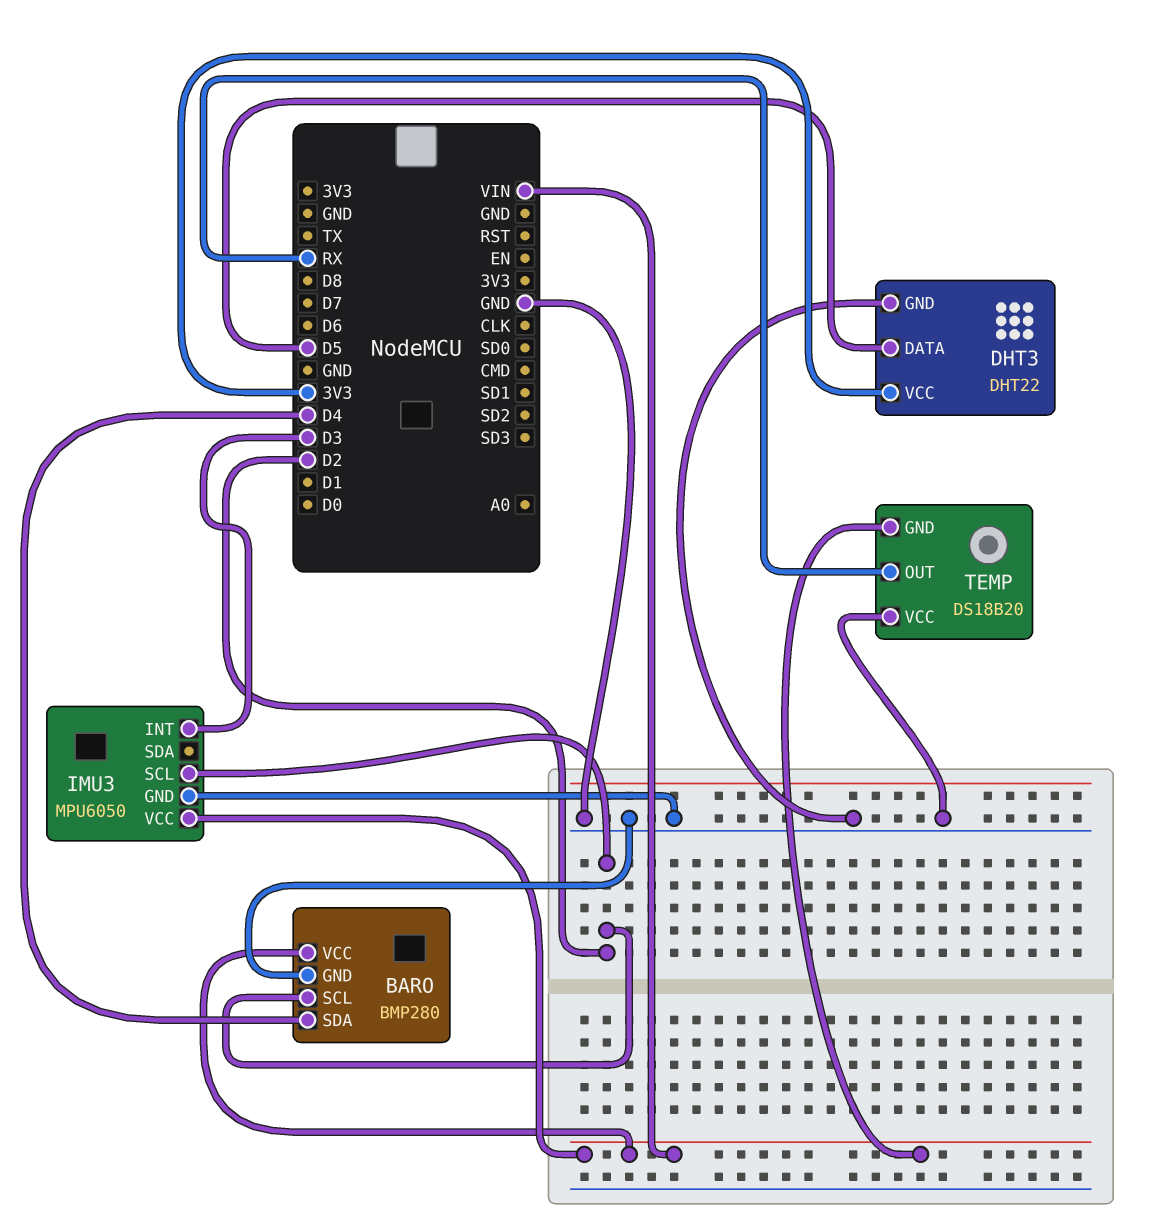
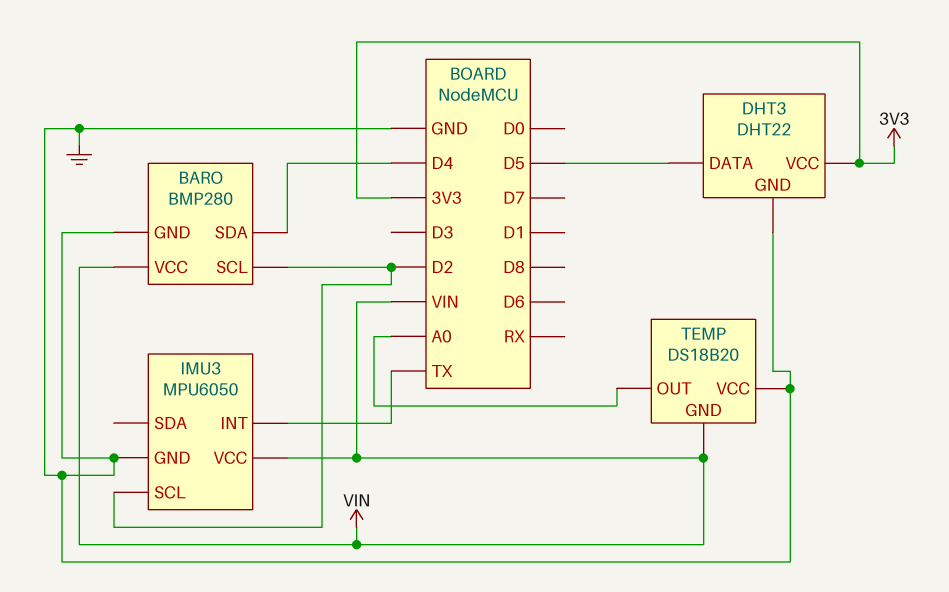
IMU3 pin INT: D3 -> TX
TEMP pin OUT: RX -> A0

